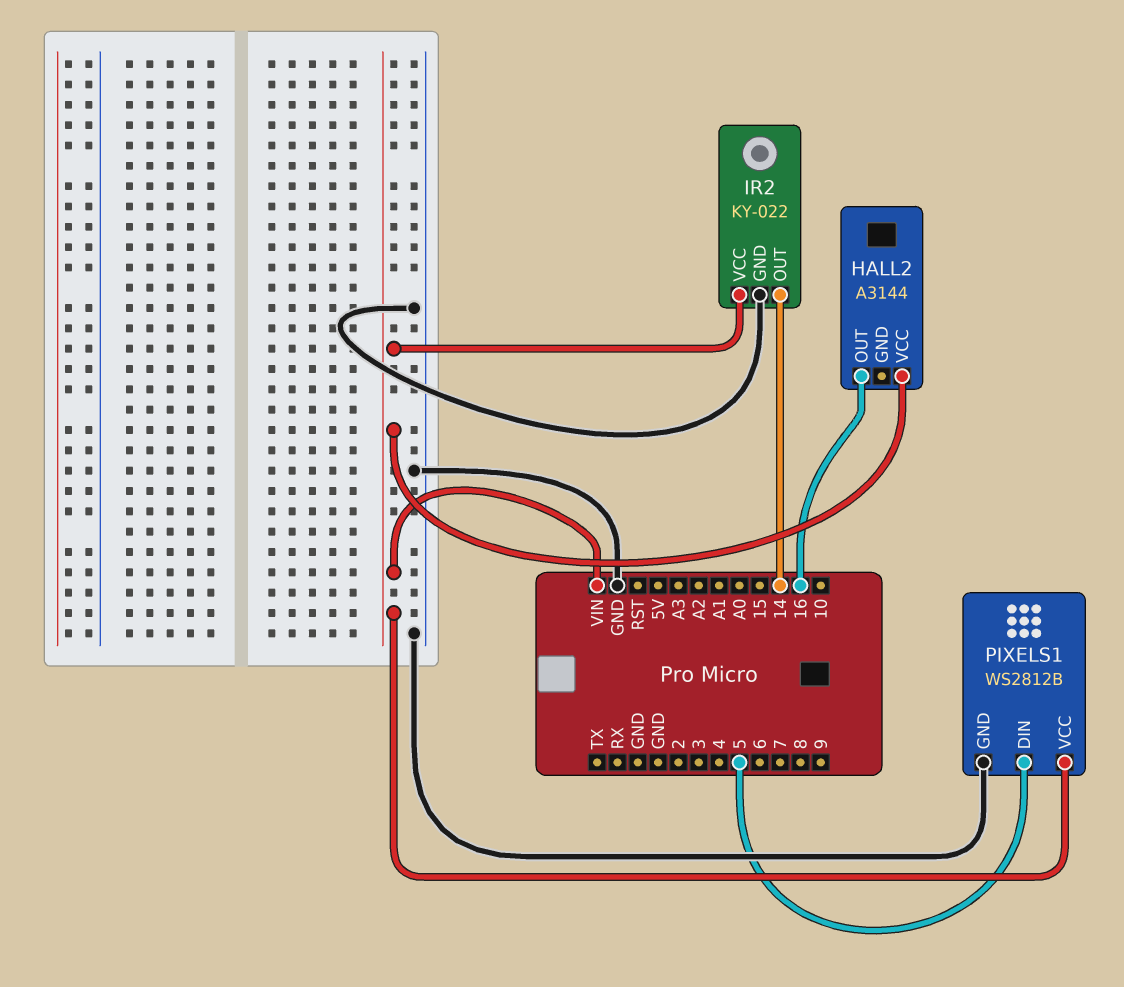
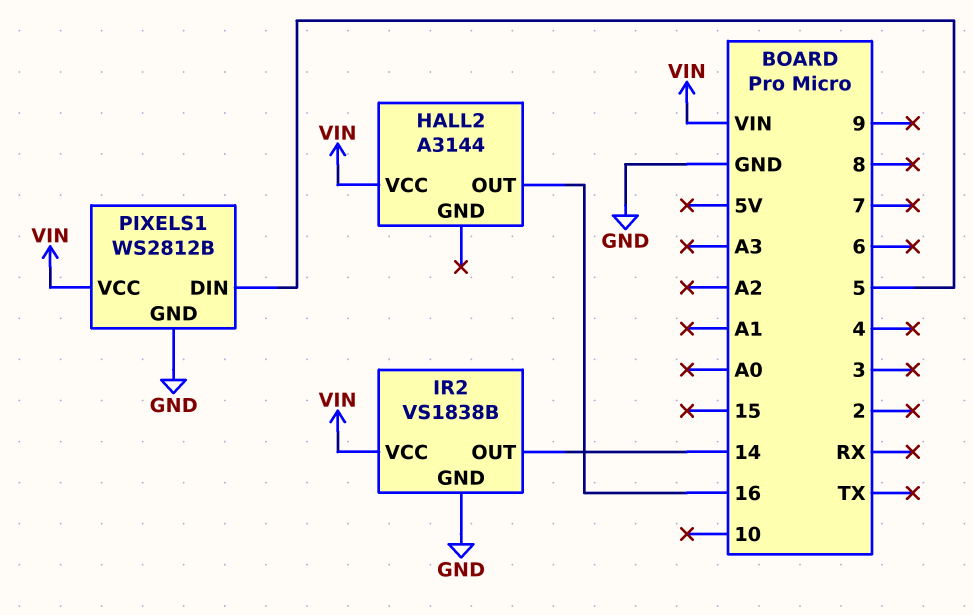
IR2: KY-022 -> VS1838B

